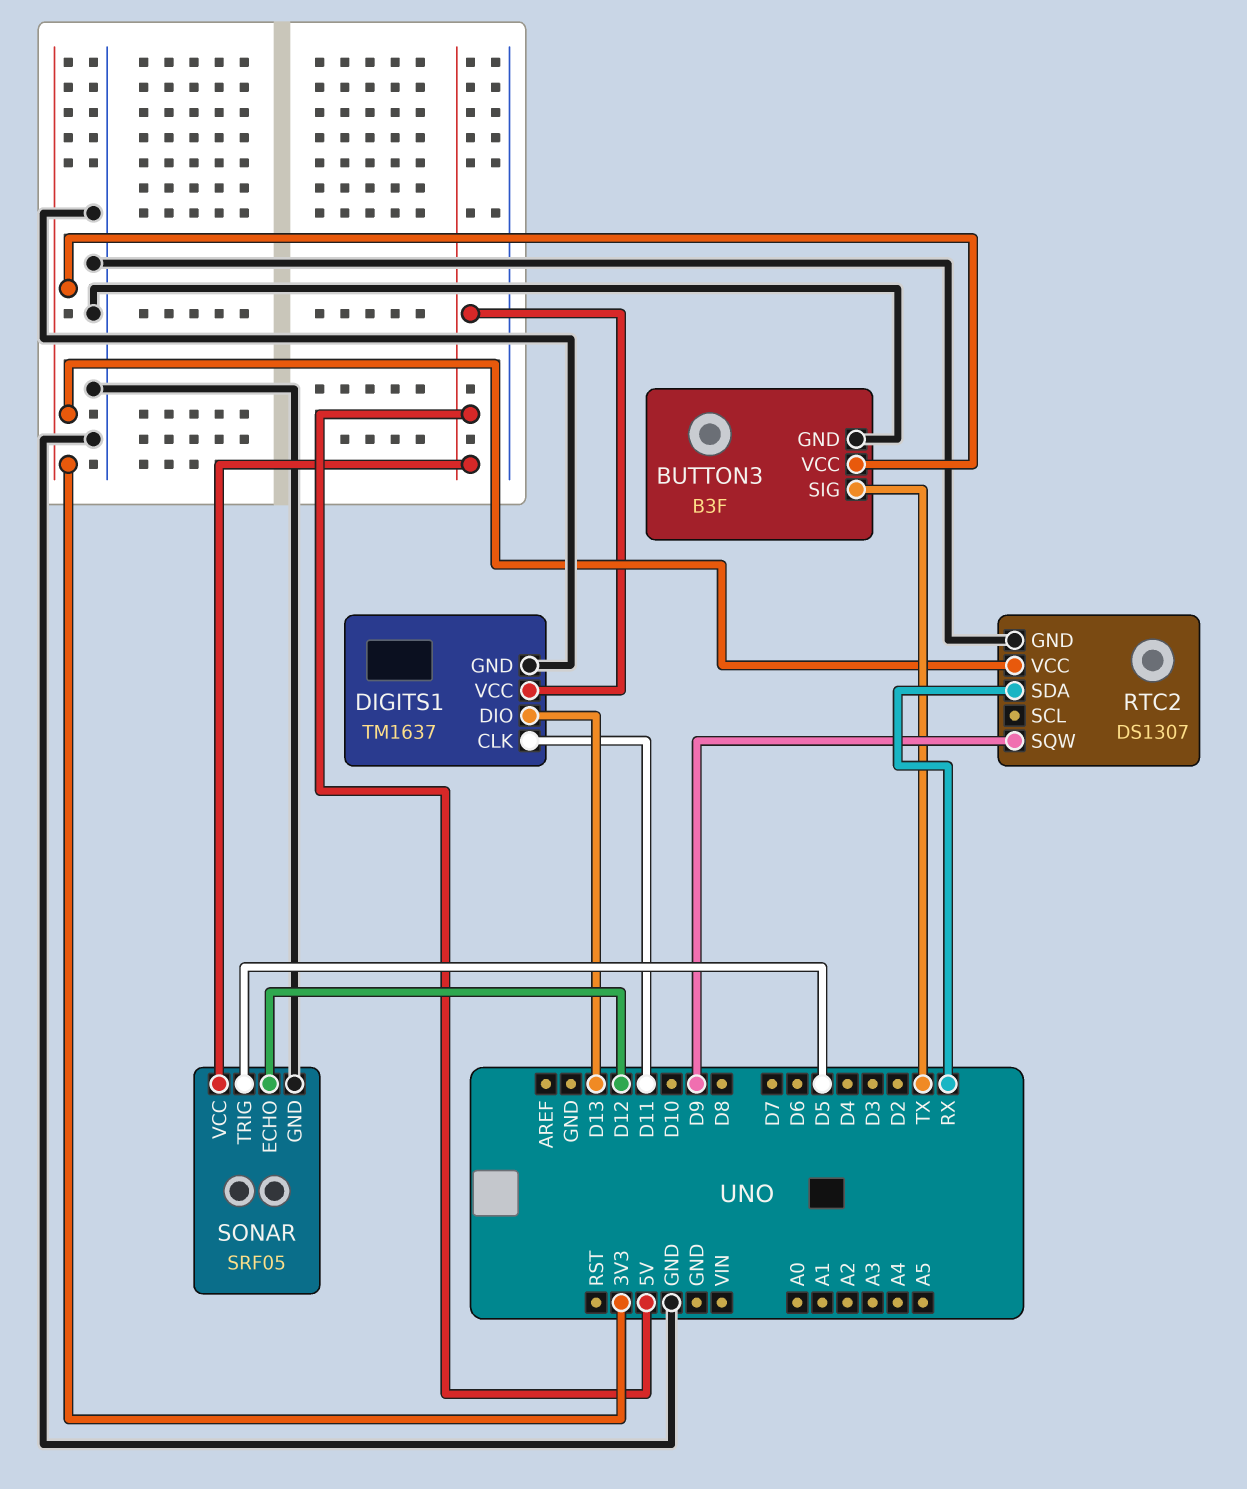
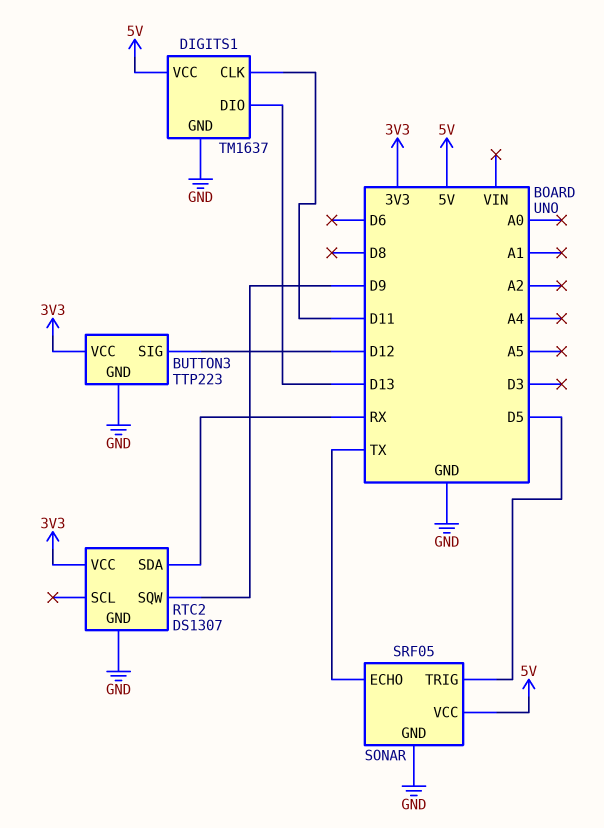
BUTTON3: B3F -> TTP223
BUTTON3 pin SIG: TX -> D12
SONAR pin ECHO: D12 -> TX

